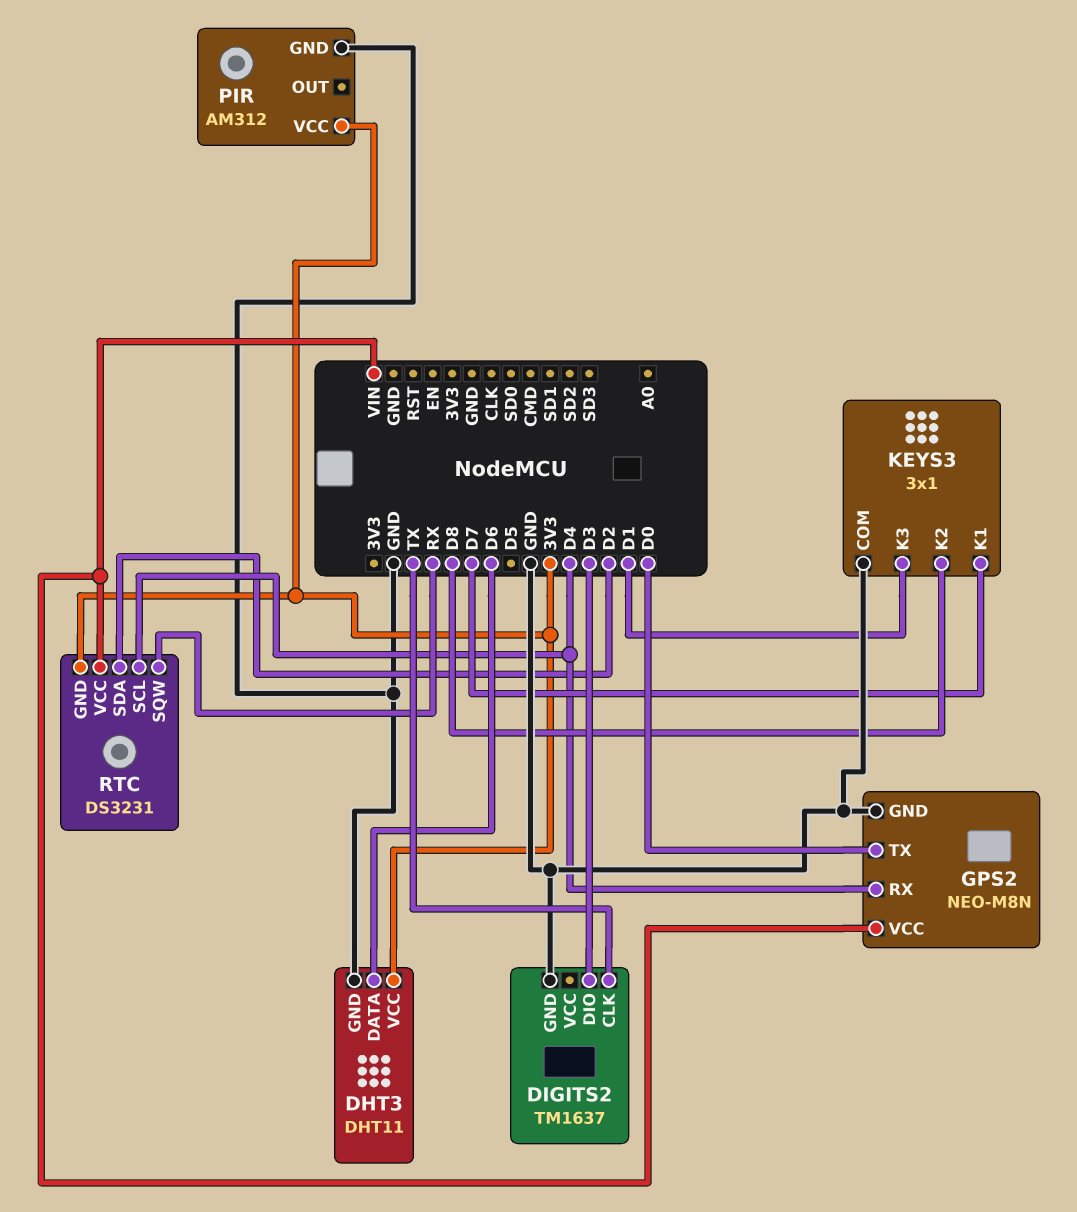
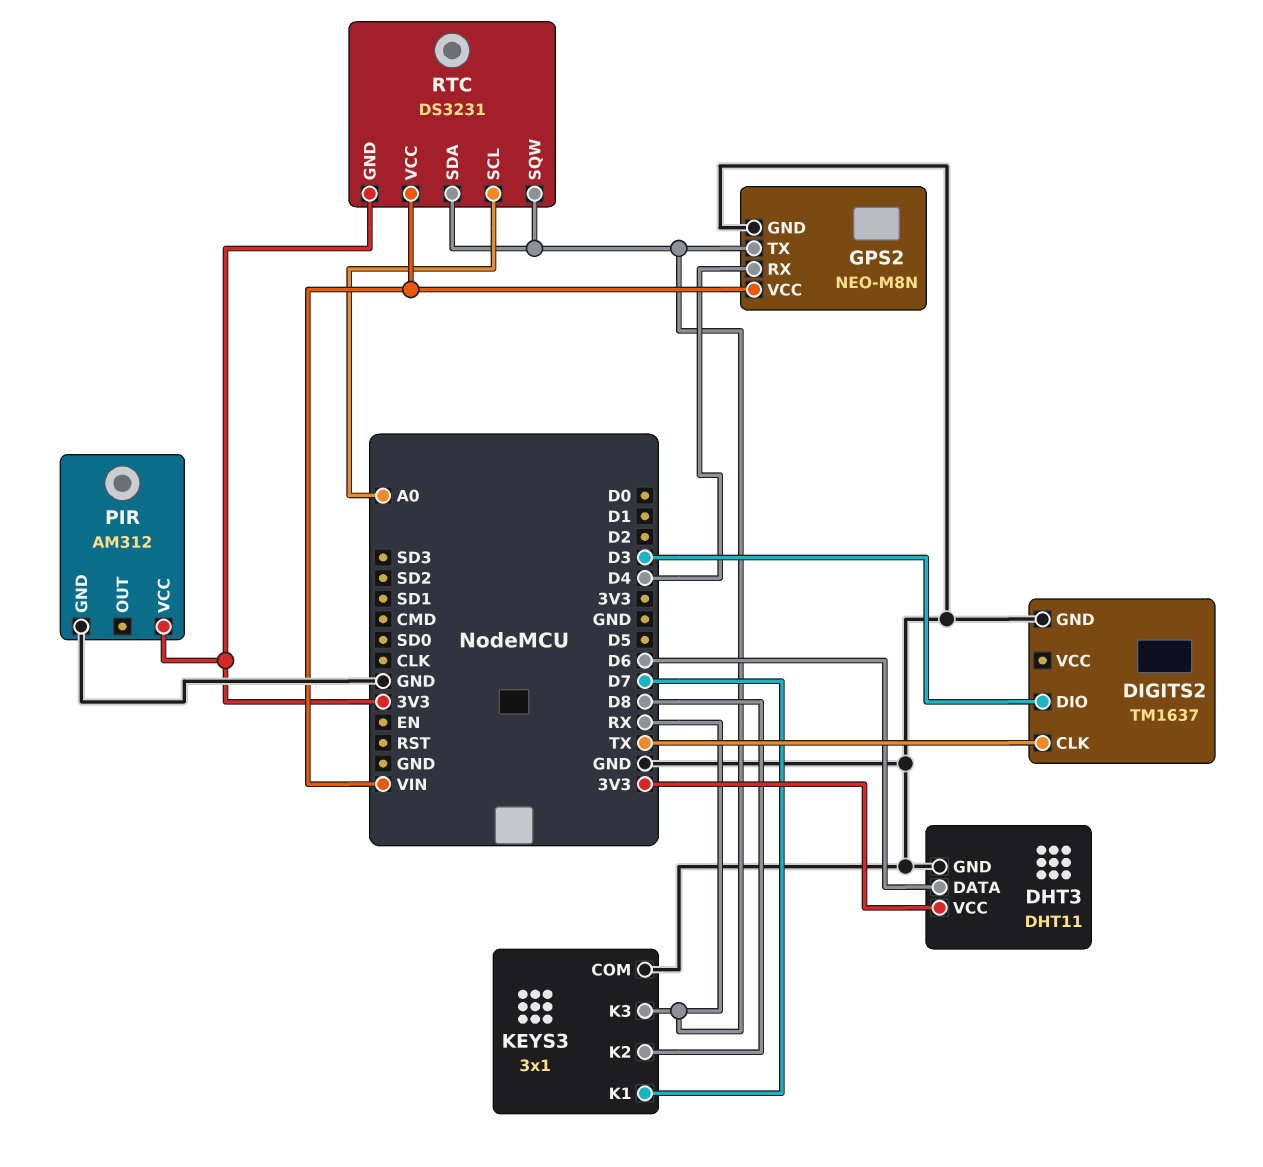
GPS2 pin TX: D0 -> RX
KEYS3 pin K3: D1 -> RX
RTC pin SCL: D4 -> A0
RTC pin SDA: D2 -> RX

